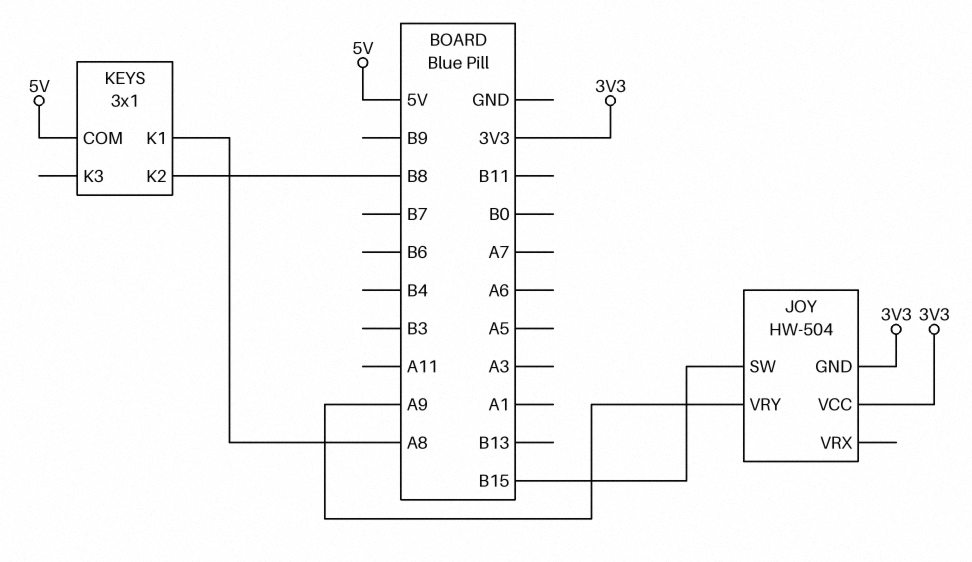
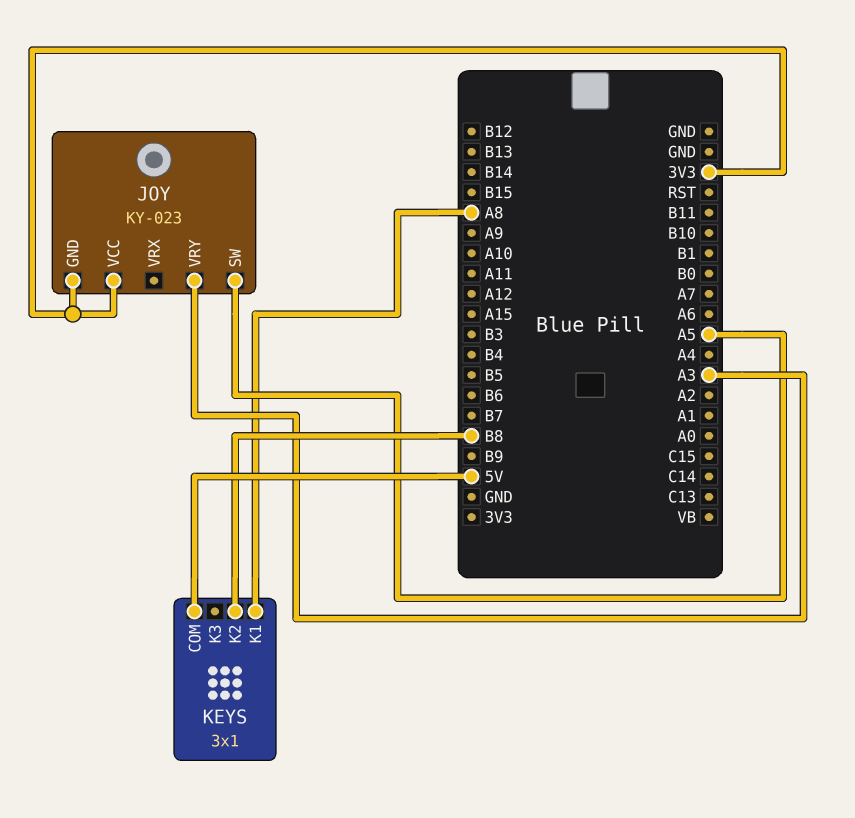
JOY: HW-504 -> KY-023
JOY pin SW: B15 -> A5
JOY pin VRY: A9 -> A3

